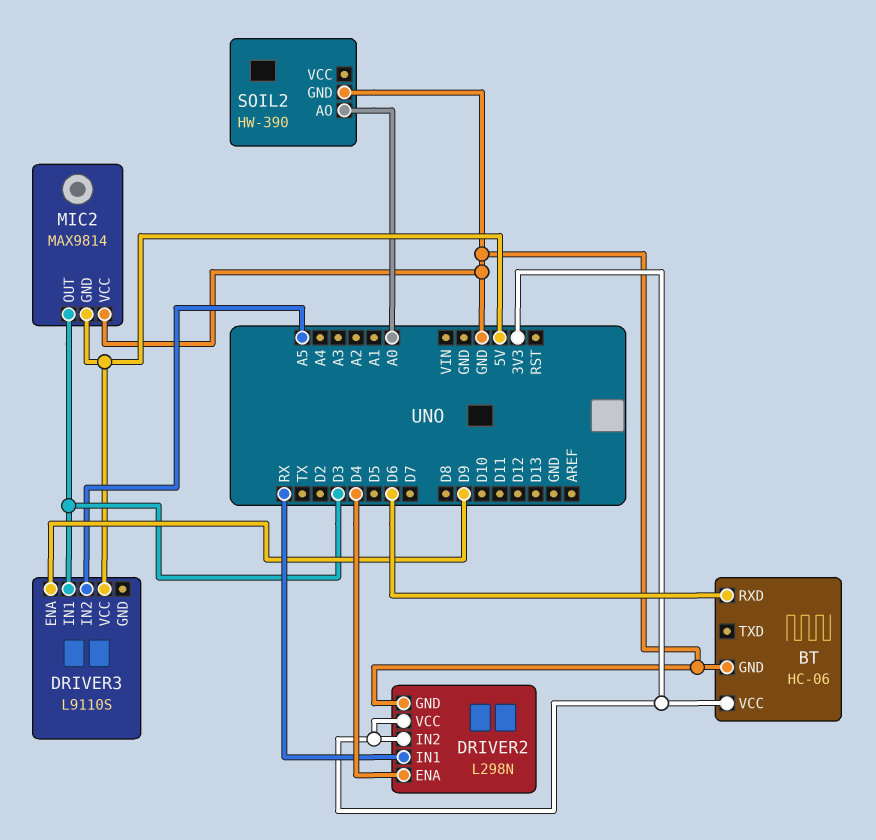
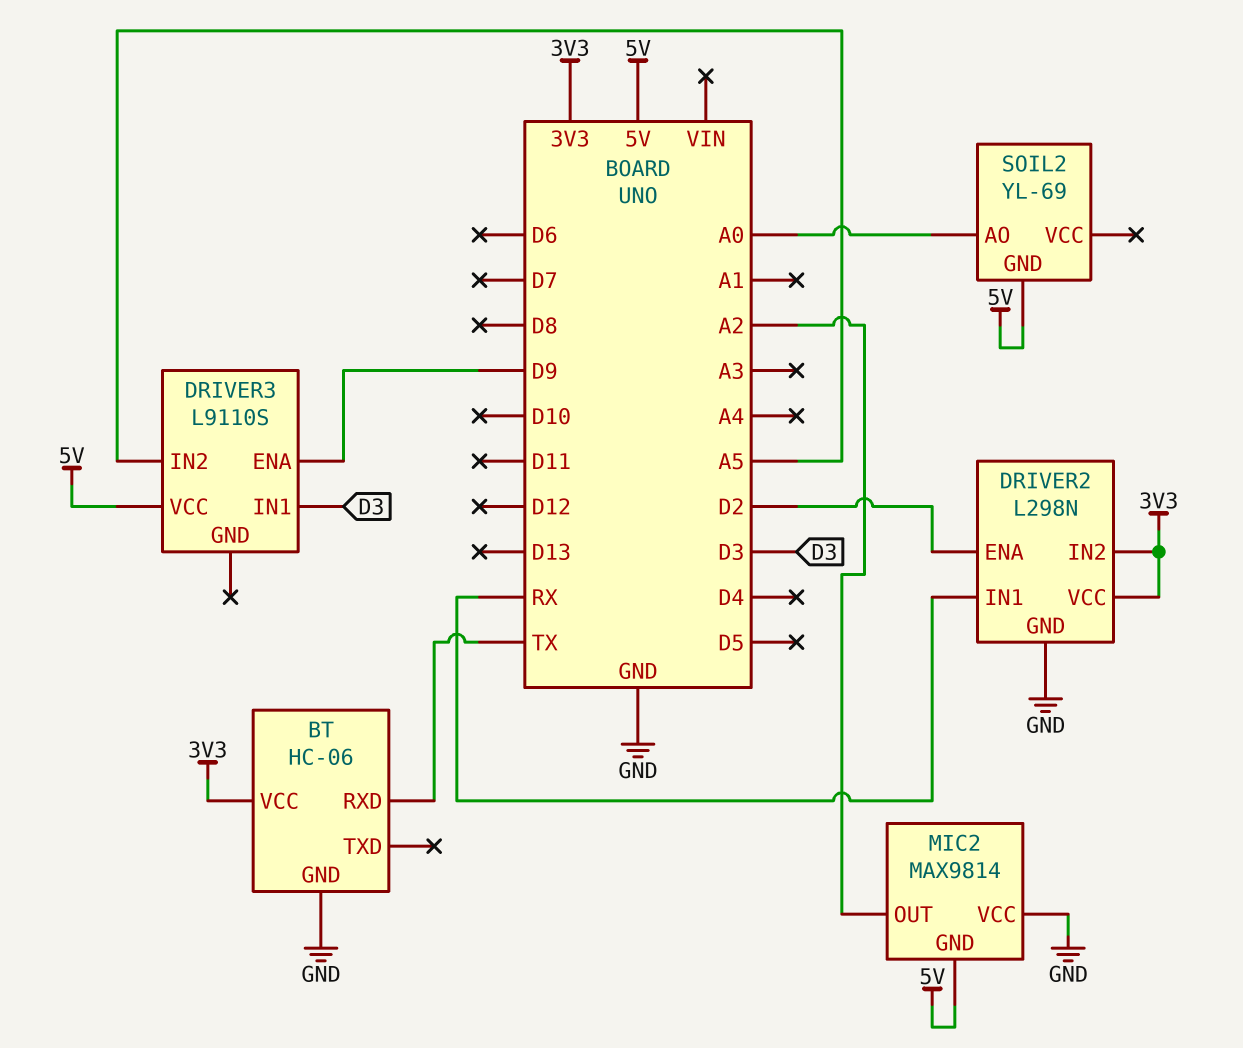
BT pin RXD: D6 -> TX
DRIVER2 pin ENA: D4 -> D2
MIC2 pin OUT: D3 -> A2
SOIL2: HW-390 -> YL-69
SOIL2 pin GND: GND -> 5V

